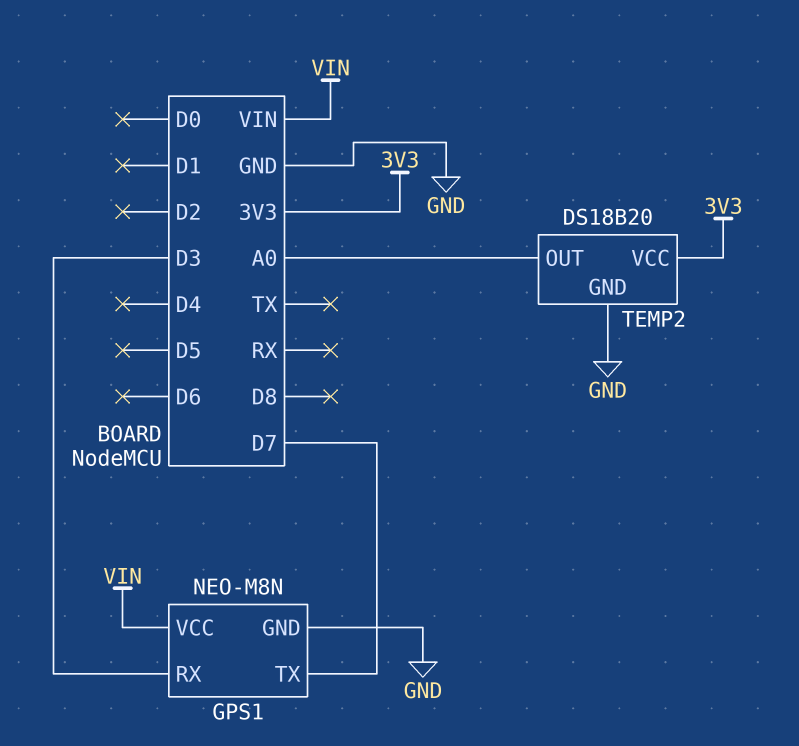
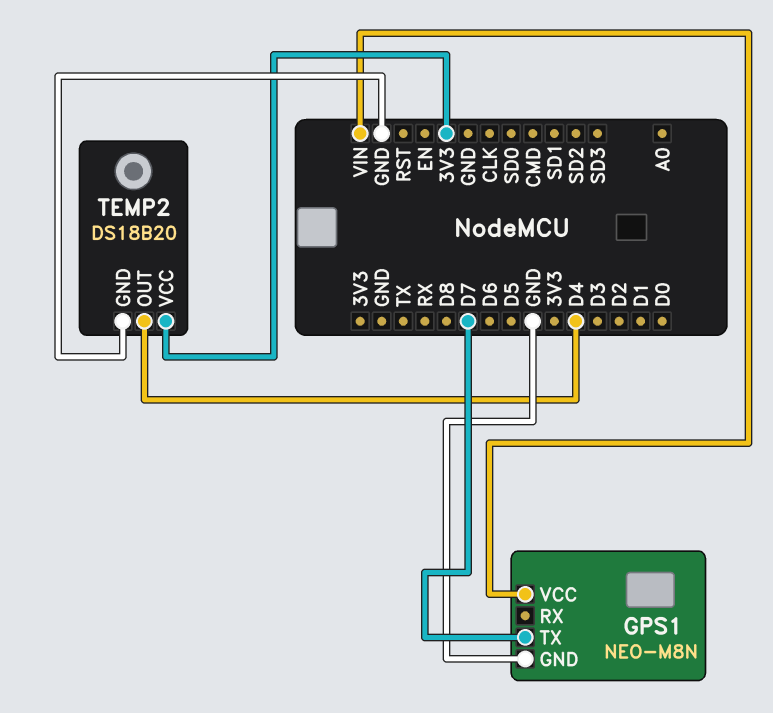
GPS1 pin RX: D3 -> none
TEMP2 pin OUT: A0 -> D4

